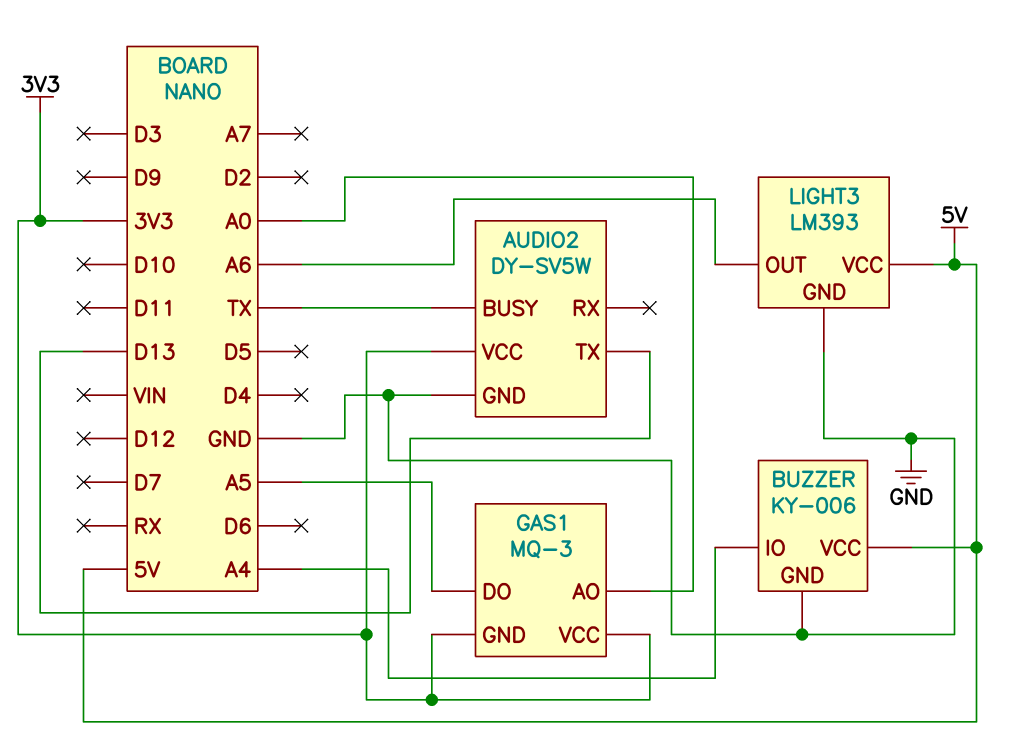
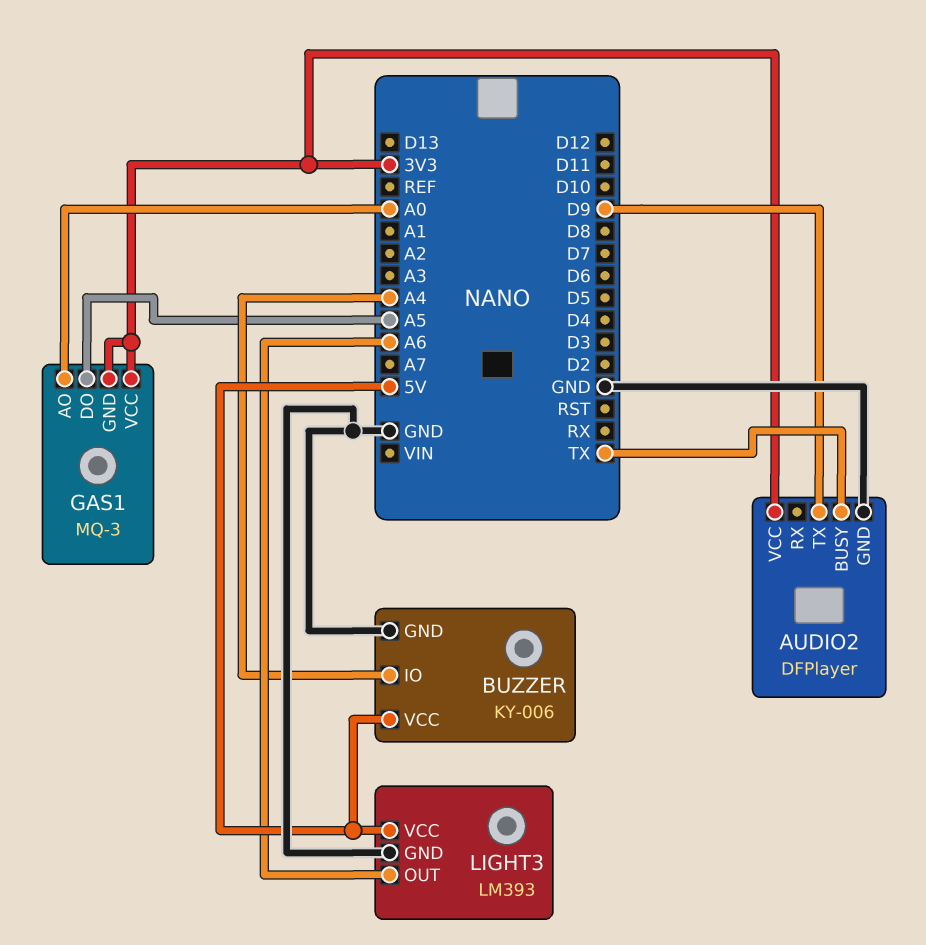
AUDIO2: DY-SV5W -> DFPlayer
AUDIO2 pin TX: D13 -> D9

